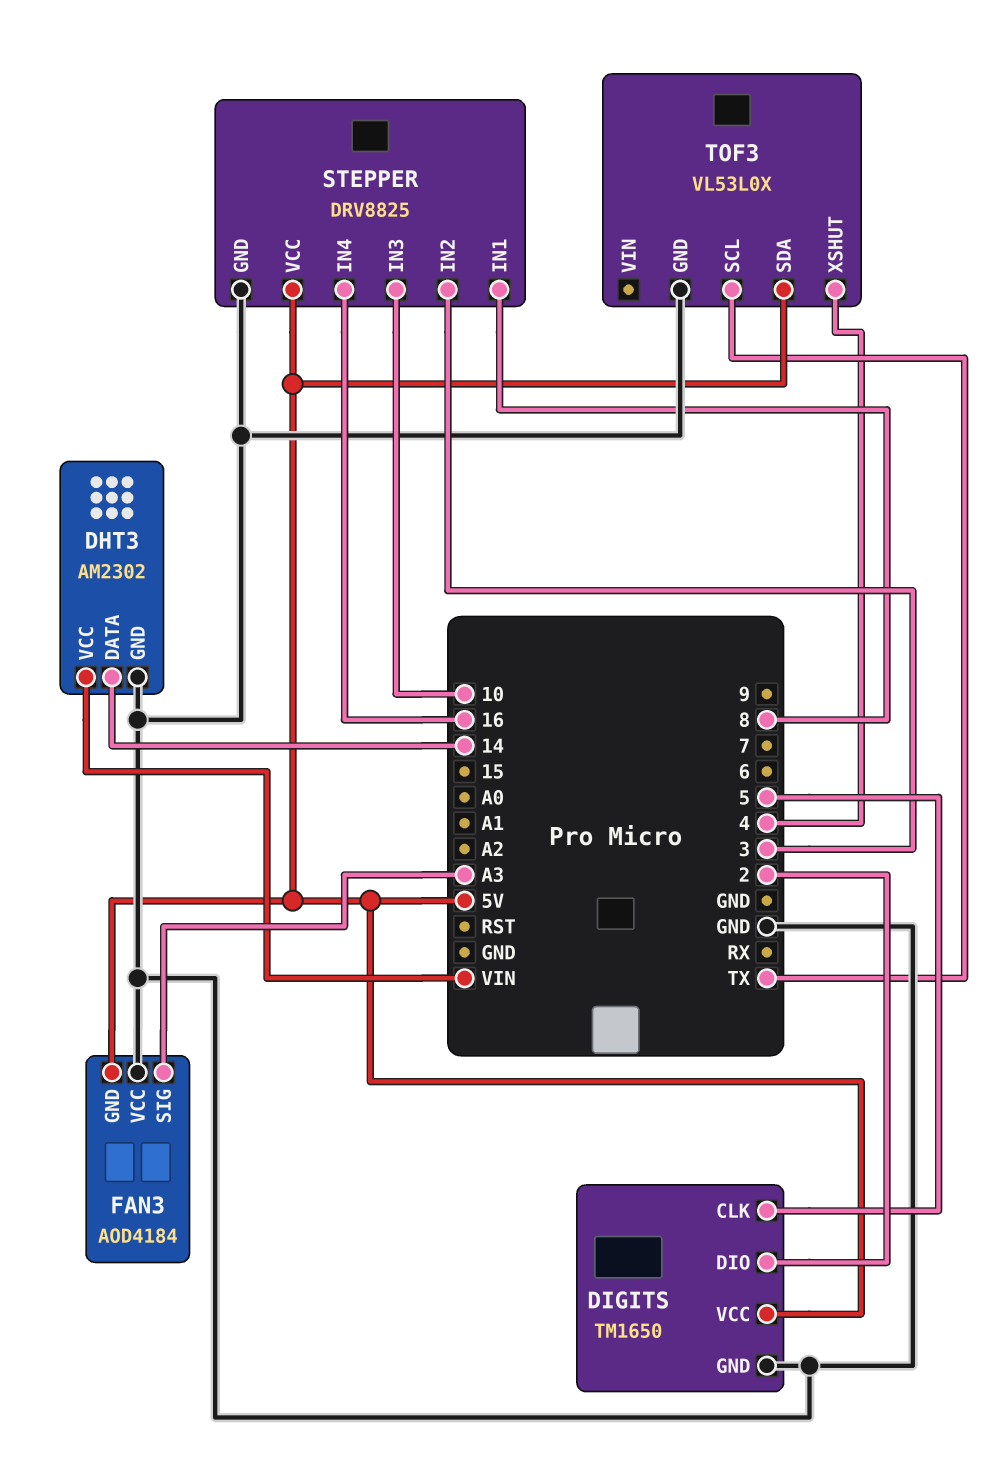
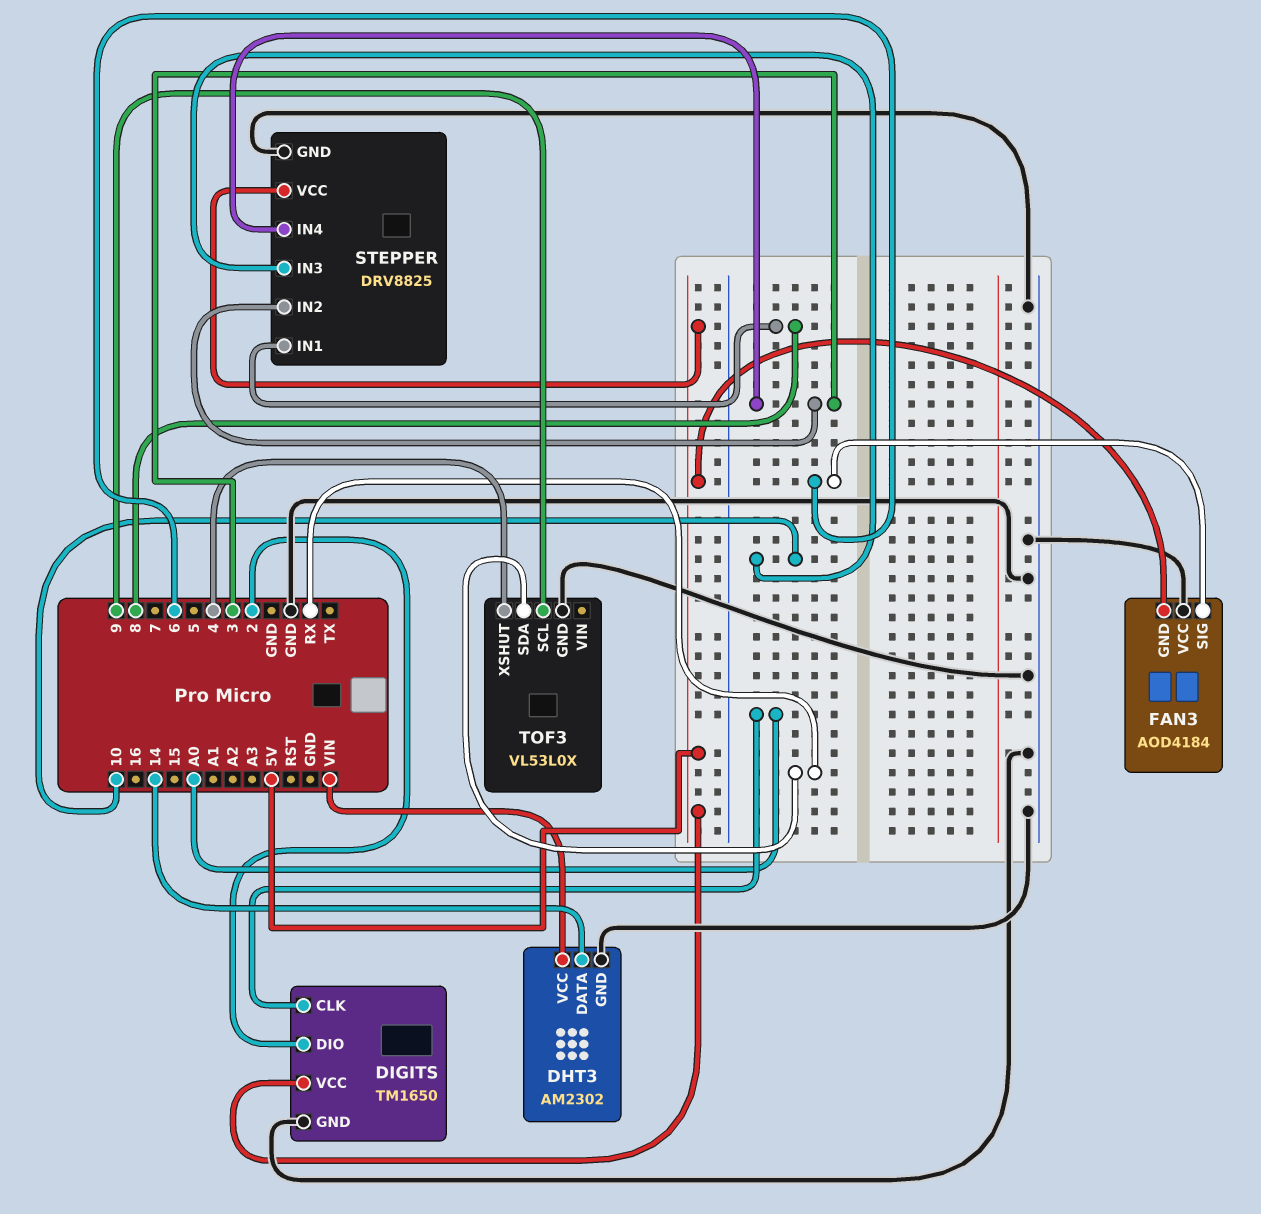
DIGITS pin CLK: 5 -> A0
FAN3 pin SIG: A3 -> 6
STEPPER pin IN4: 16 -> 3
TOF3 pin SCL: TX -> 9
TOF3 pin SDA: 5V -> RX

